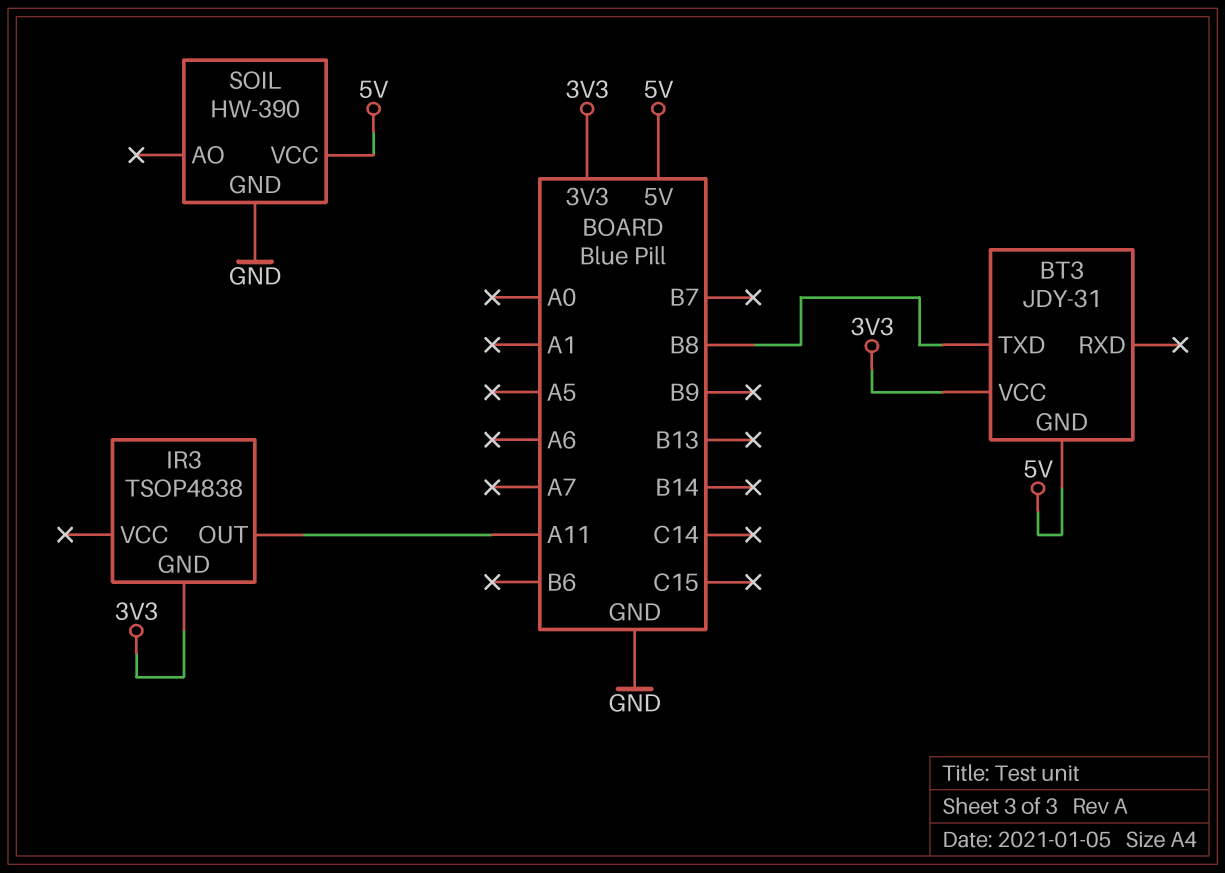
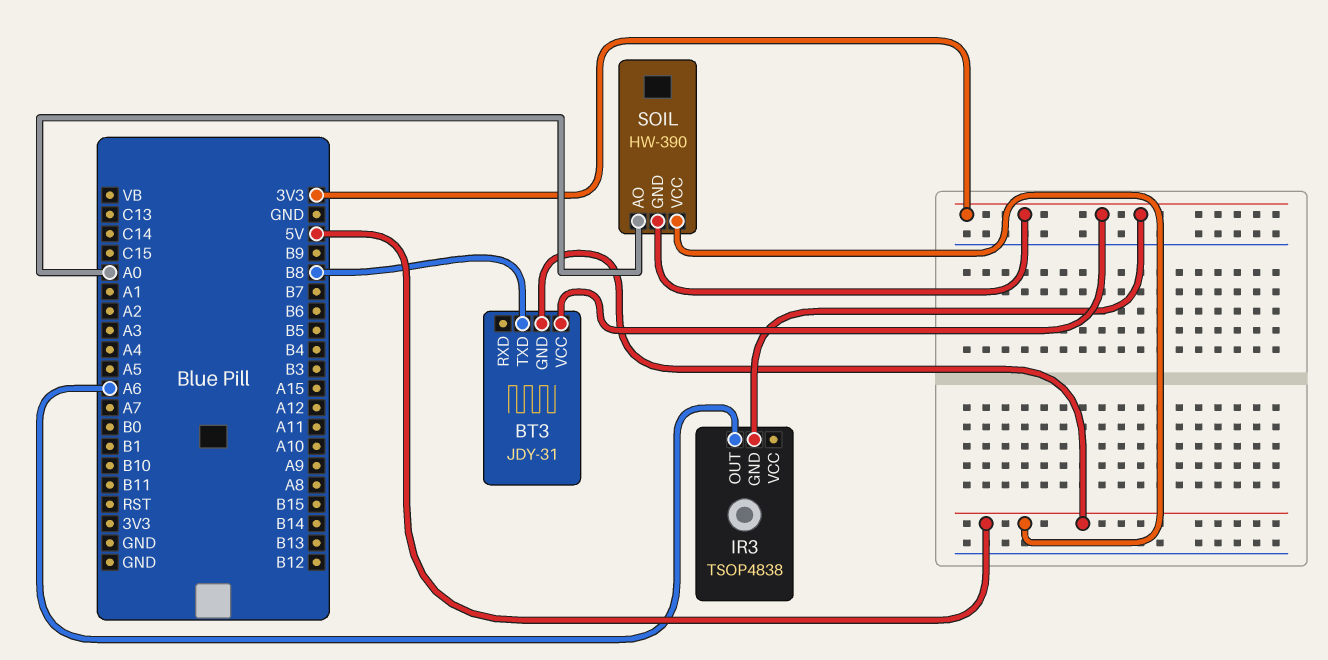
IR3 pin OUT: A11 -> A6
SOIL pin AO: none -> A0
SOIL pin GND: GND -> 3V3

